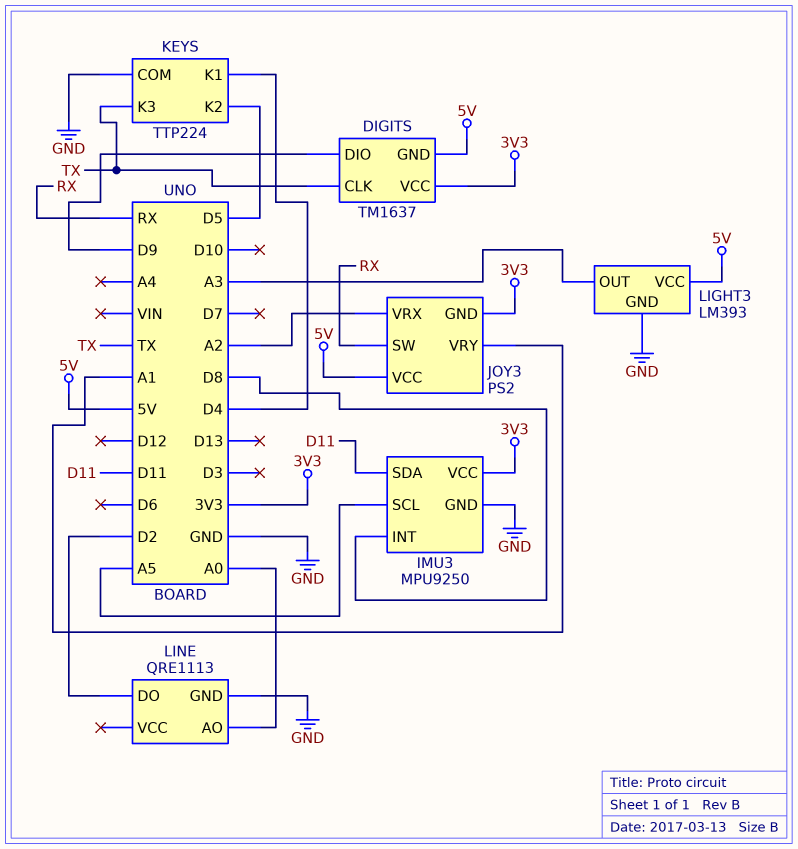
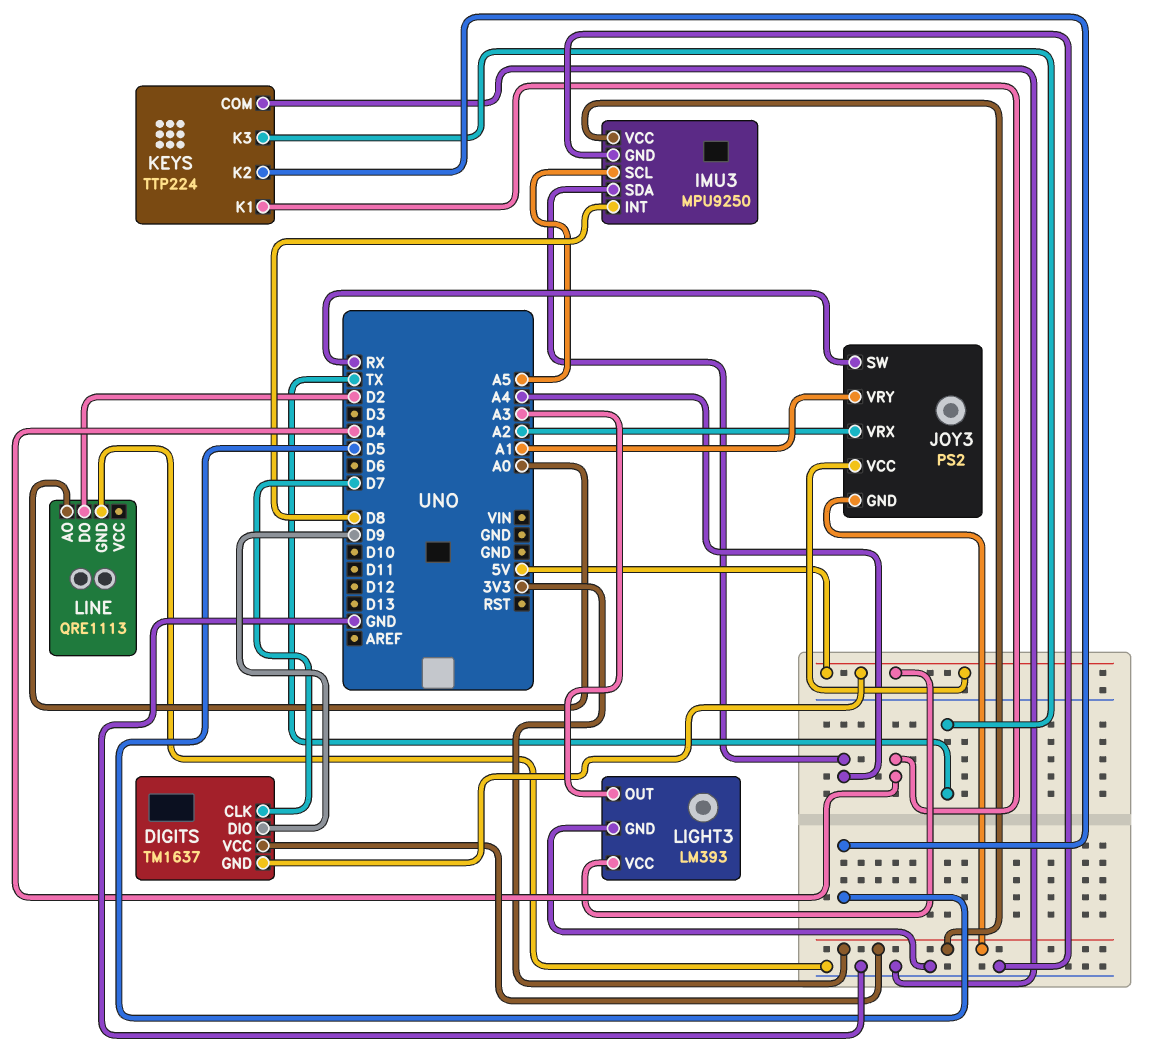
DIGITS pin CLK: TX -> D7
IMU3 pin SDA: D11 -> A4

